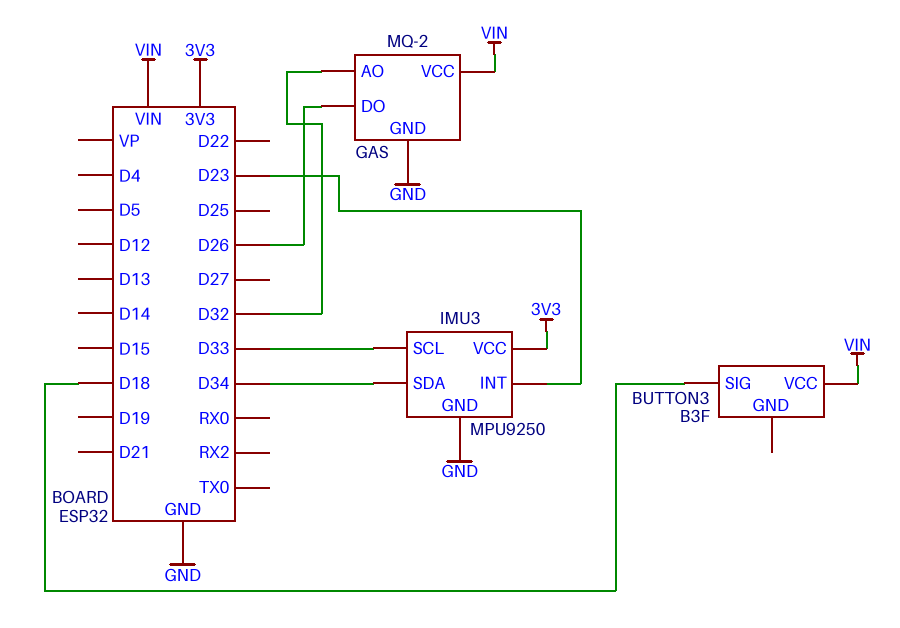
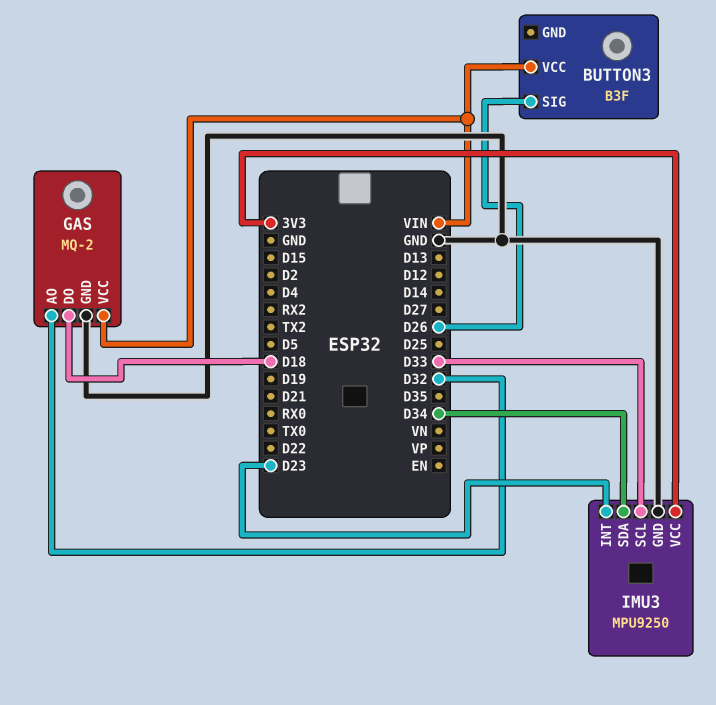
BUTTON3 pin SIG: D18 -> D26
GAS pin DO: D26 -> D18

